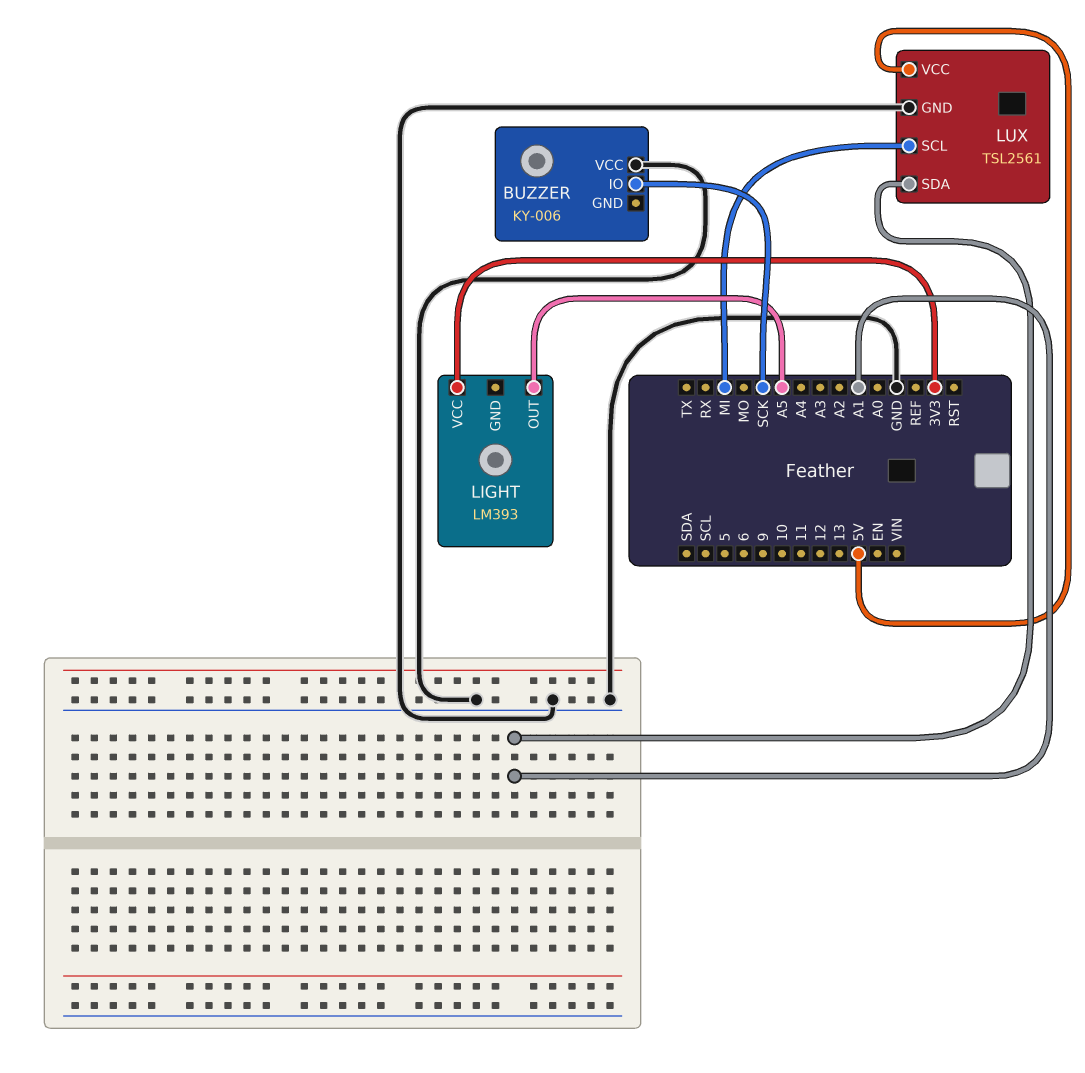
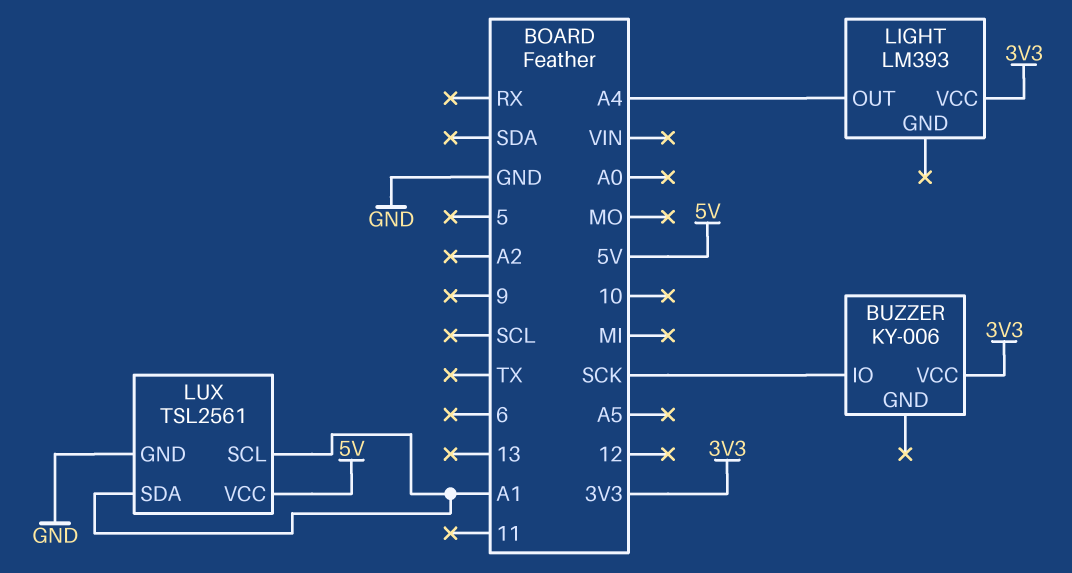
BUZZER pin VCC: GND -> 3V3
LIGHT pin OUT: A5 -> A4
LUX pin SCL: MI -> A1

